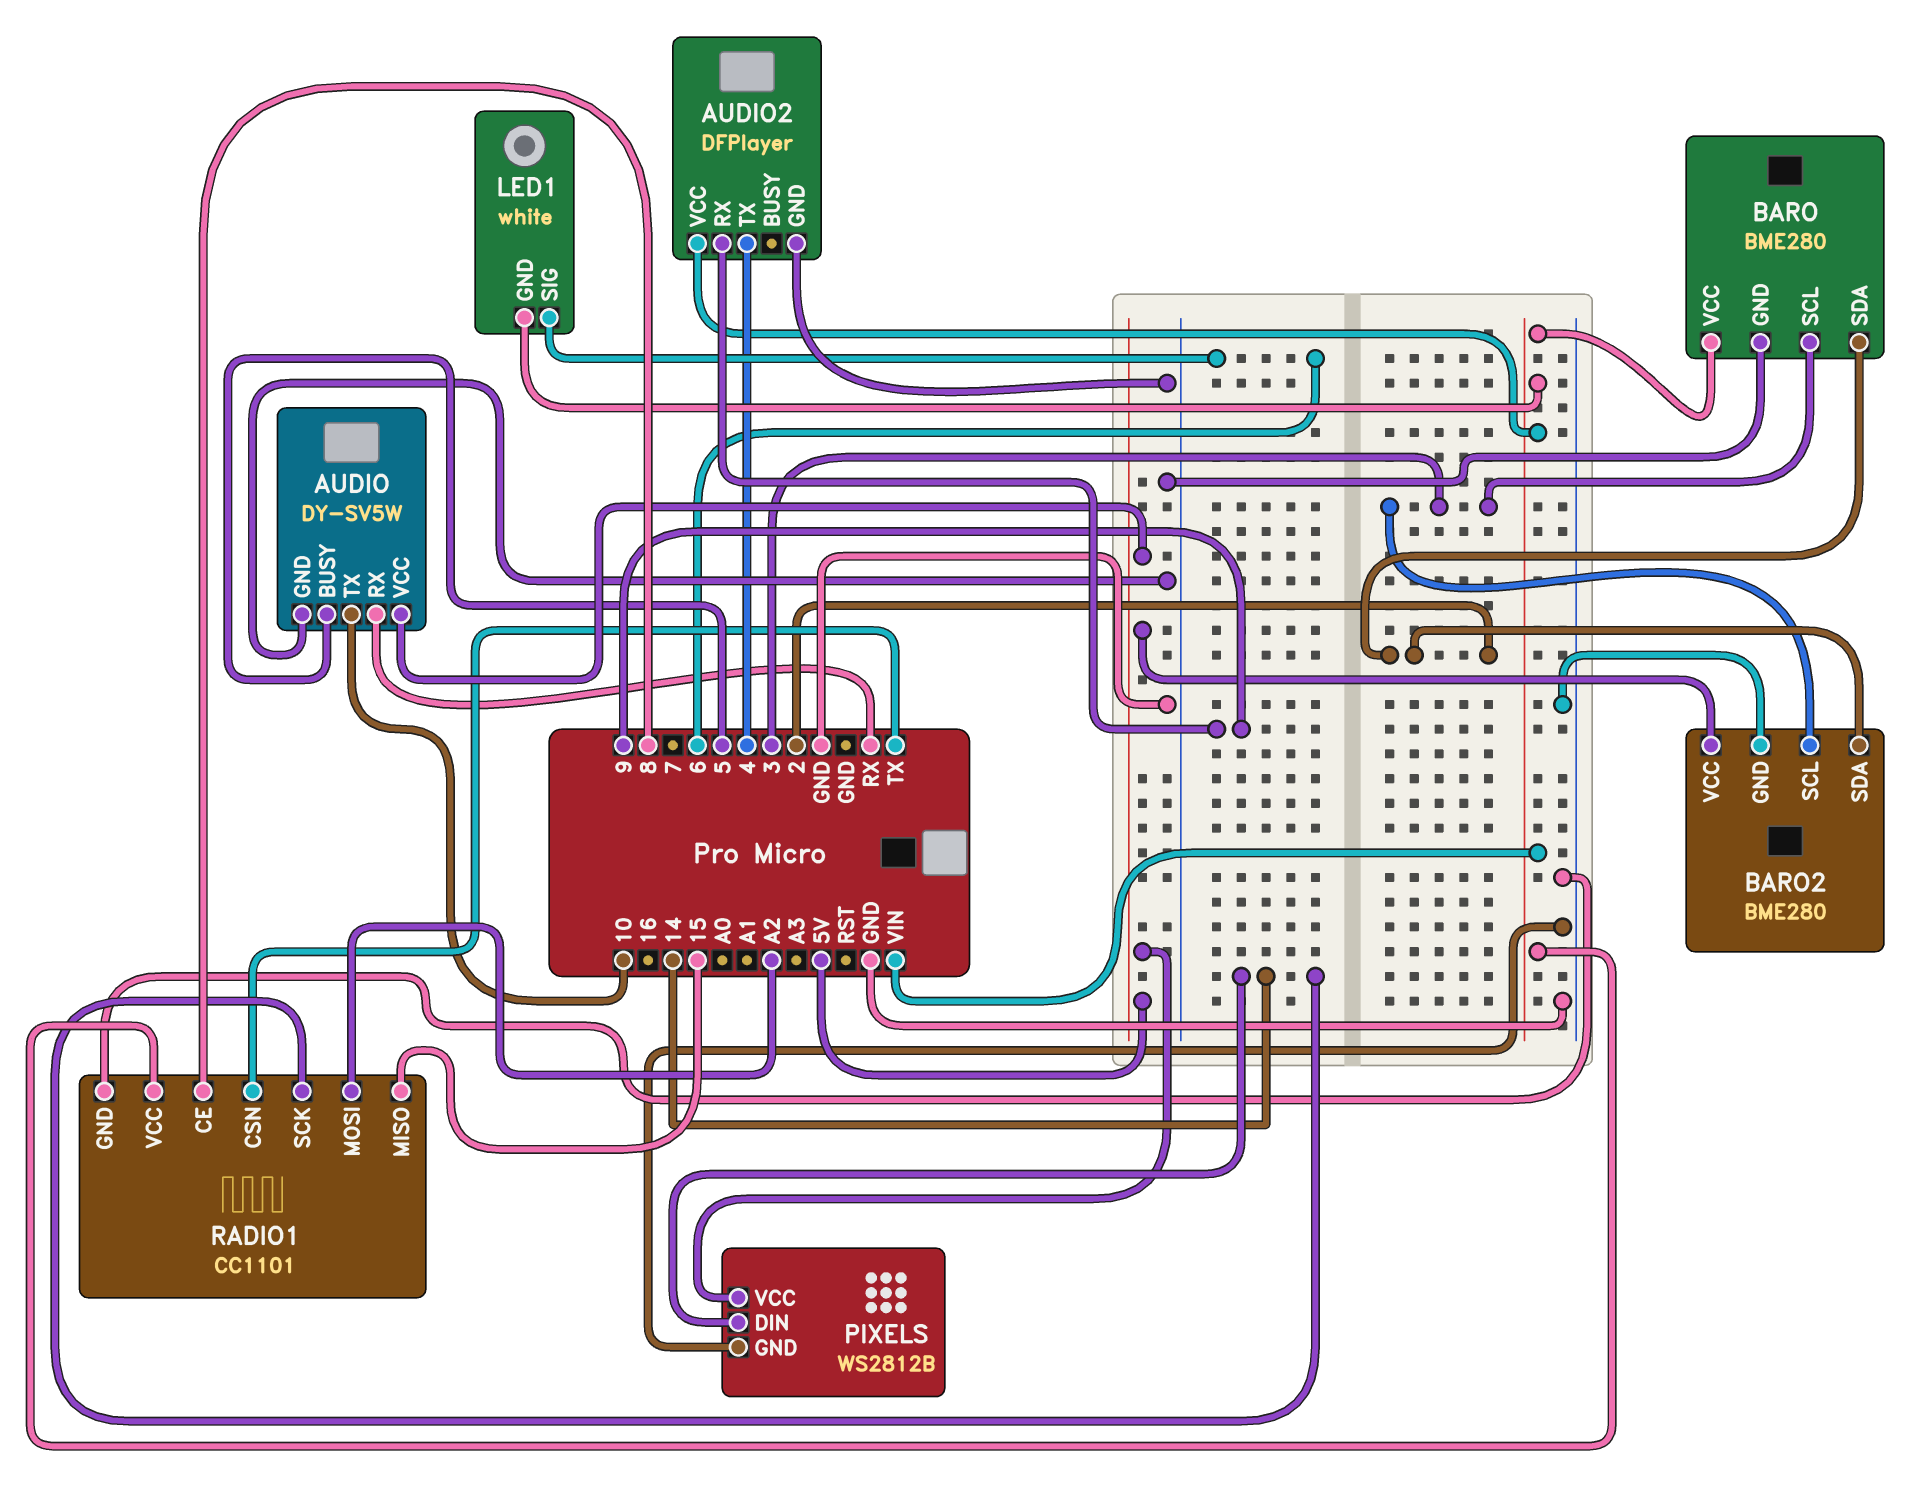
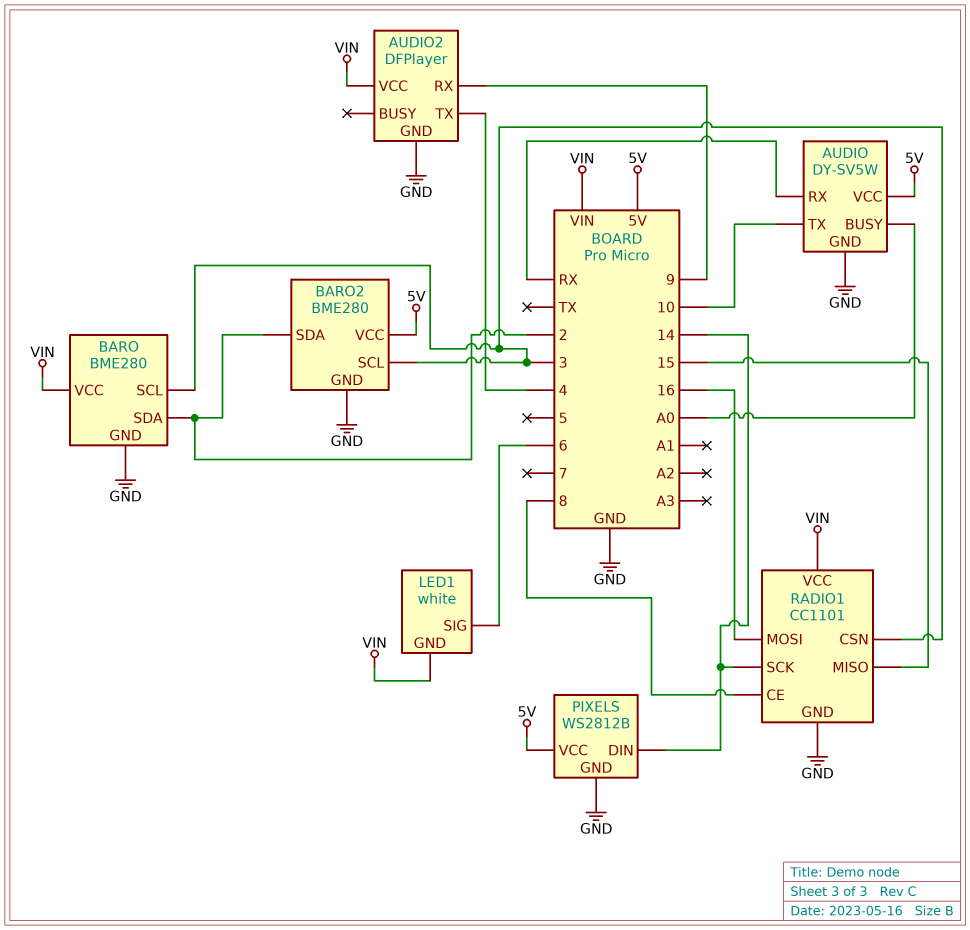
AUDIO pin BUSY: 5 -> A0
RADIO1 pin CSN: TX -> 3
RADIO1 pin MOSI: A2 -> 16

